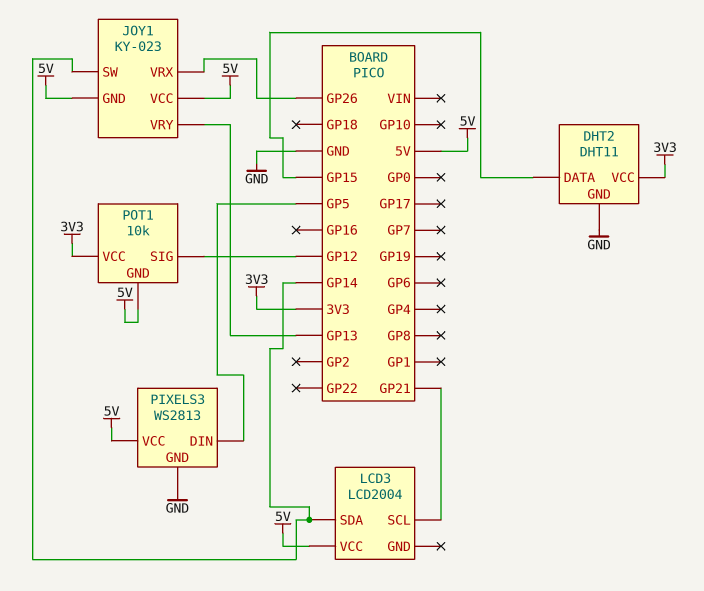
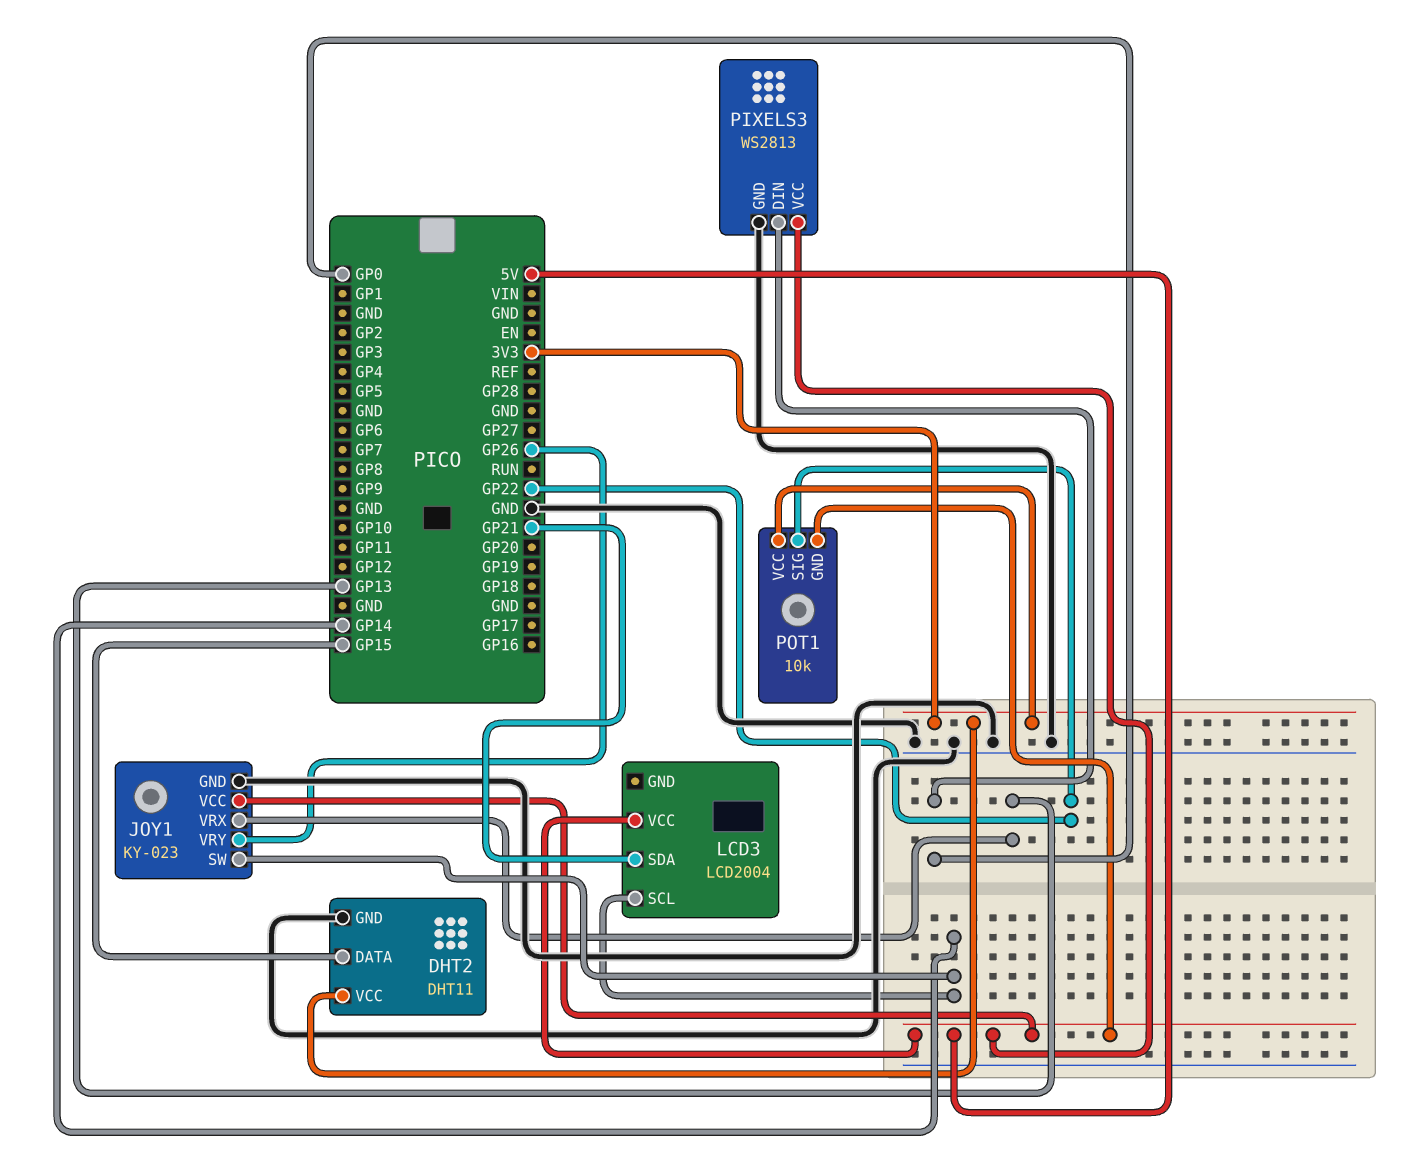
JOY1 pin GND: 5V -> GND
JOY1 pin VRX: GP26 -> GP13
JOY1 pin VRY: GP13 -> GP26
LCD3 pin SCL: GP21 -> GP14
LCD3 pin SDA: GP14 -> GP21
PIXELS3 pin DIN: GP5 -> GP0
POT1 pin SIG: GP12 -> GP22

